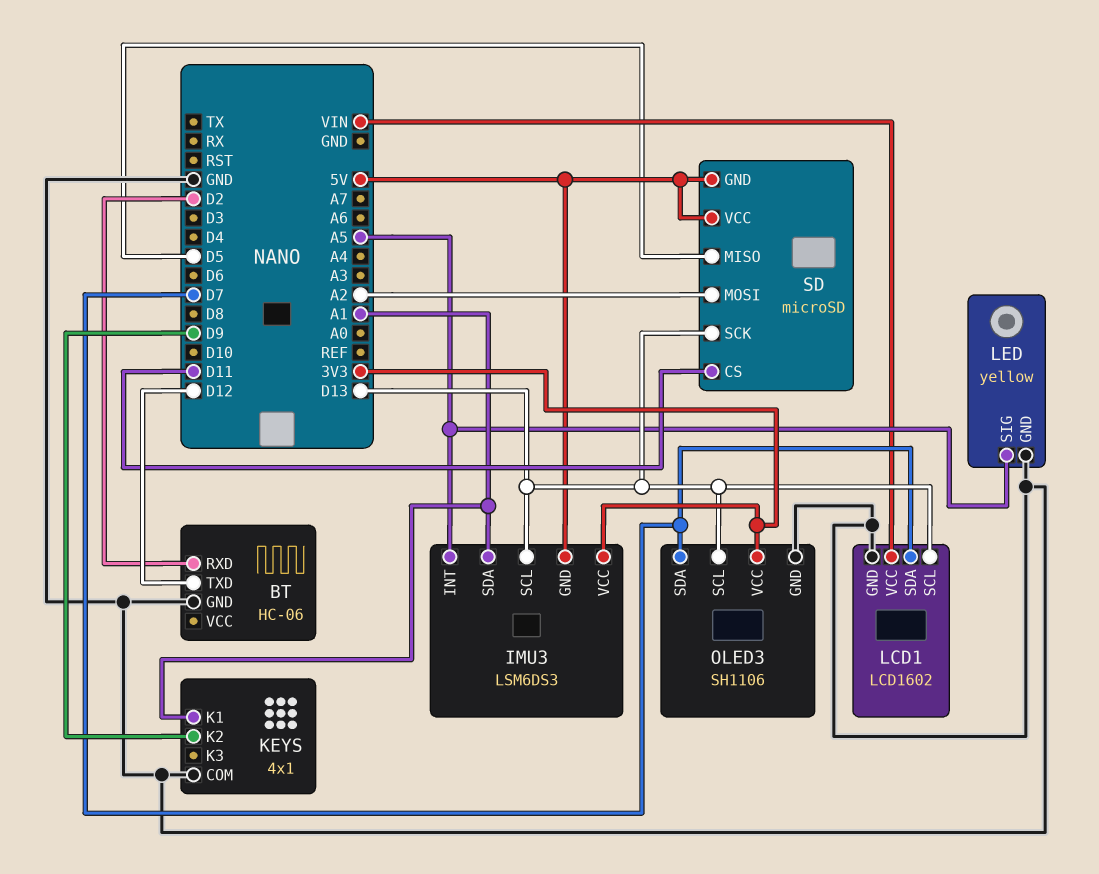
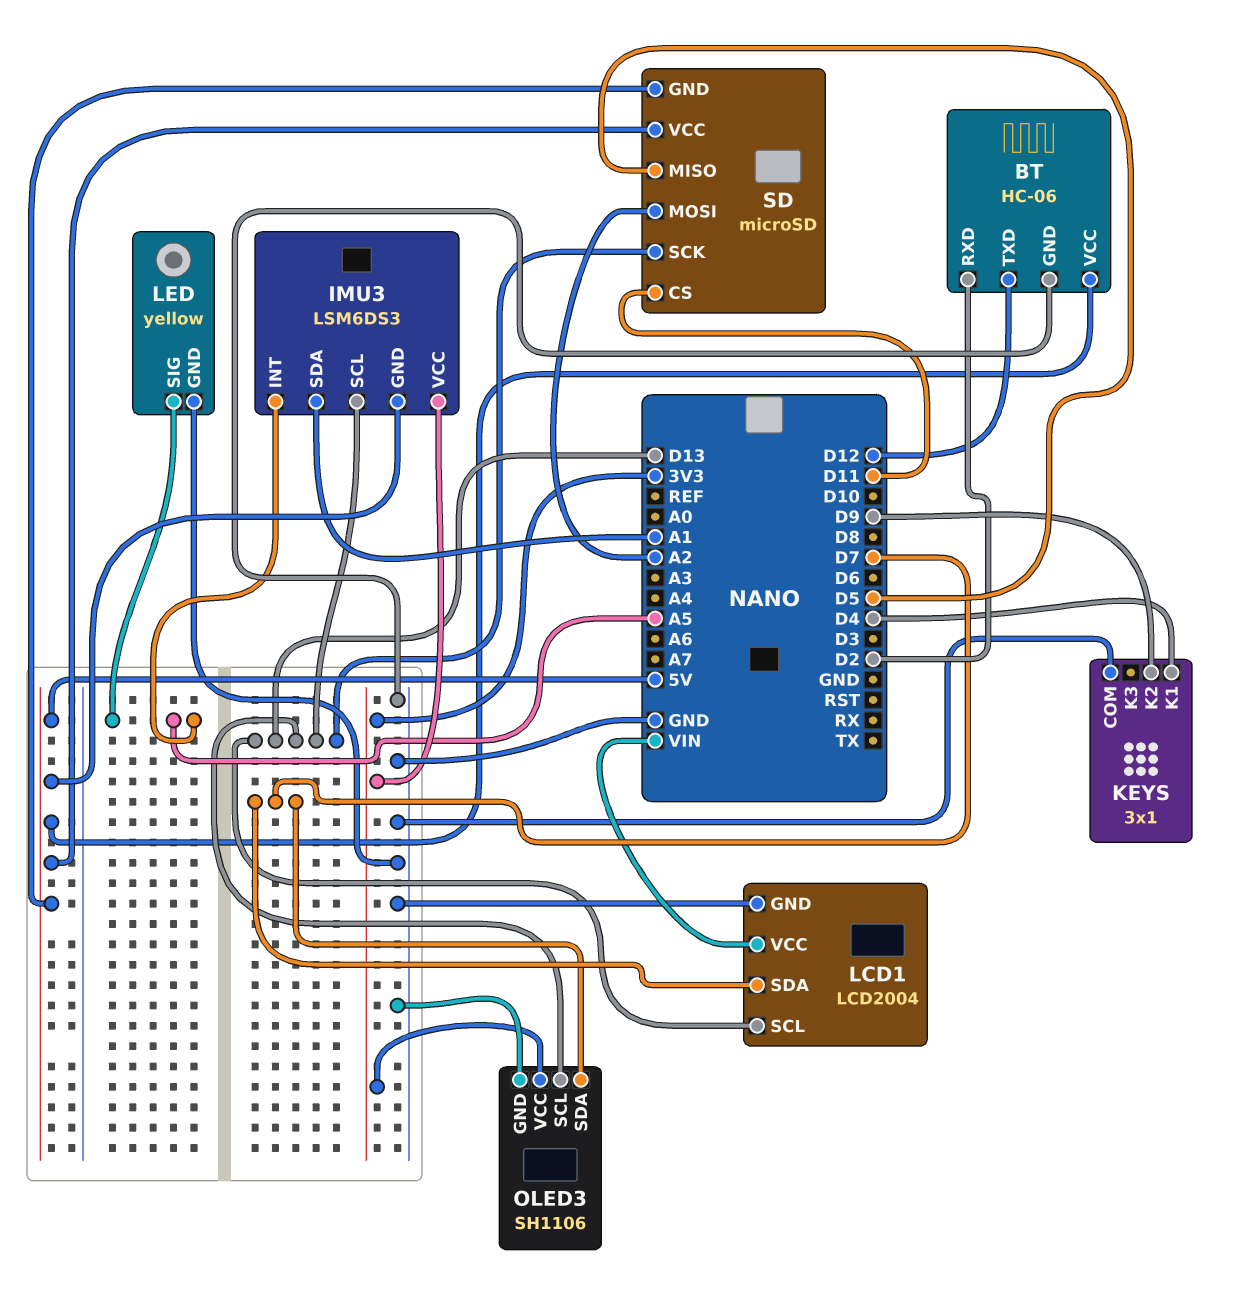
BT pin VCC: none -> 5V
KEYS: 4x1 -> 3x1
KEYS pin K1: A1 -> D4
LCD1: LCD1602 -> LCD2004

